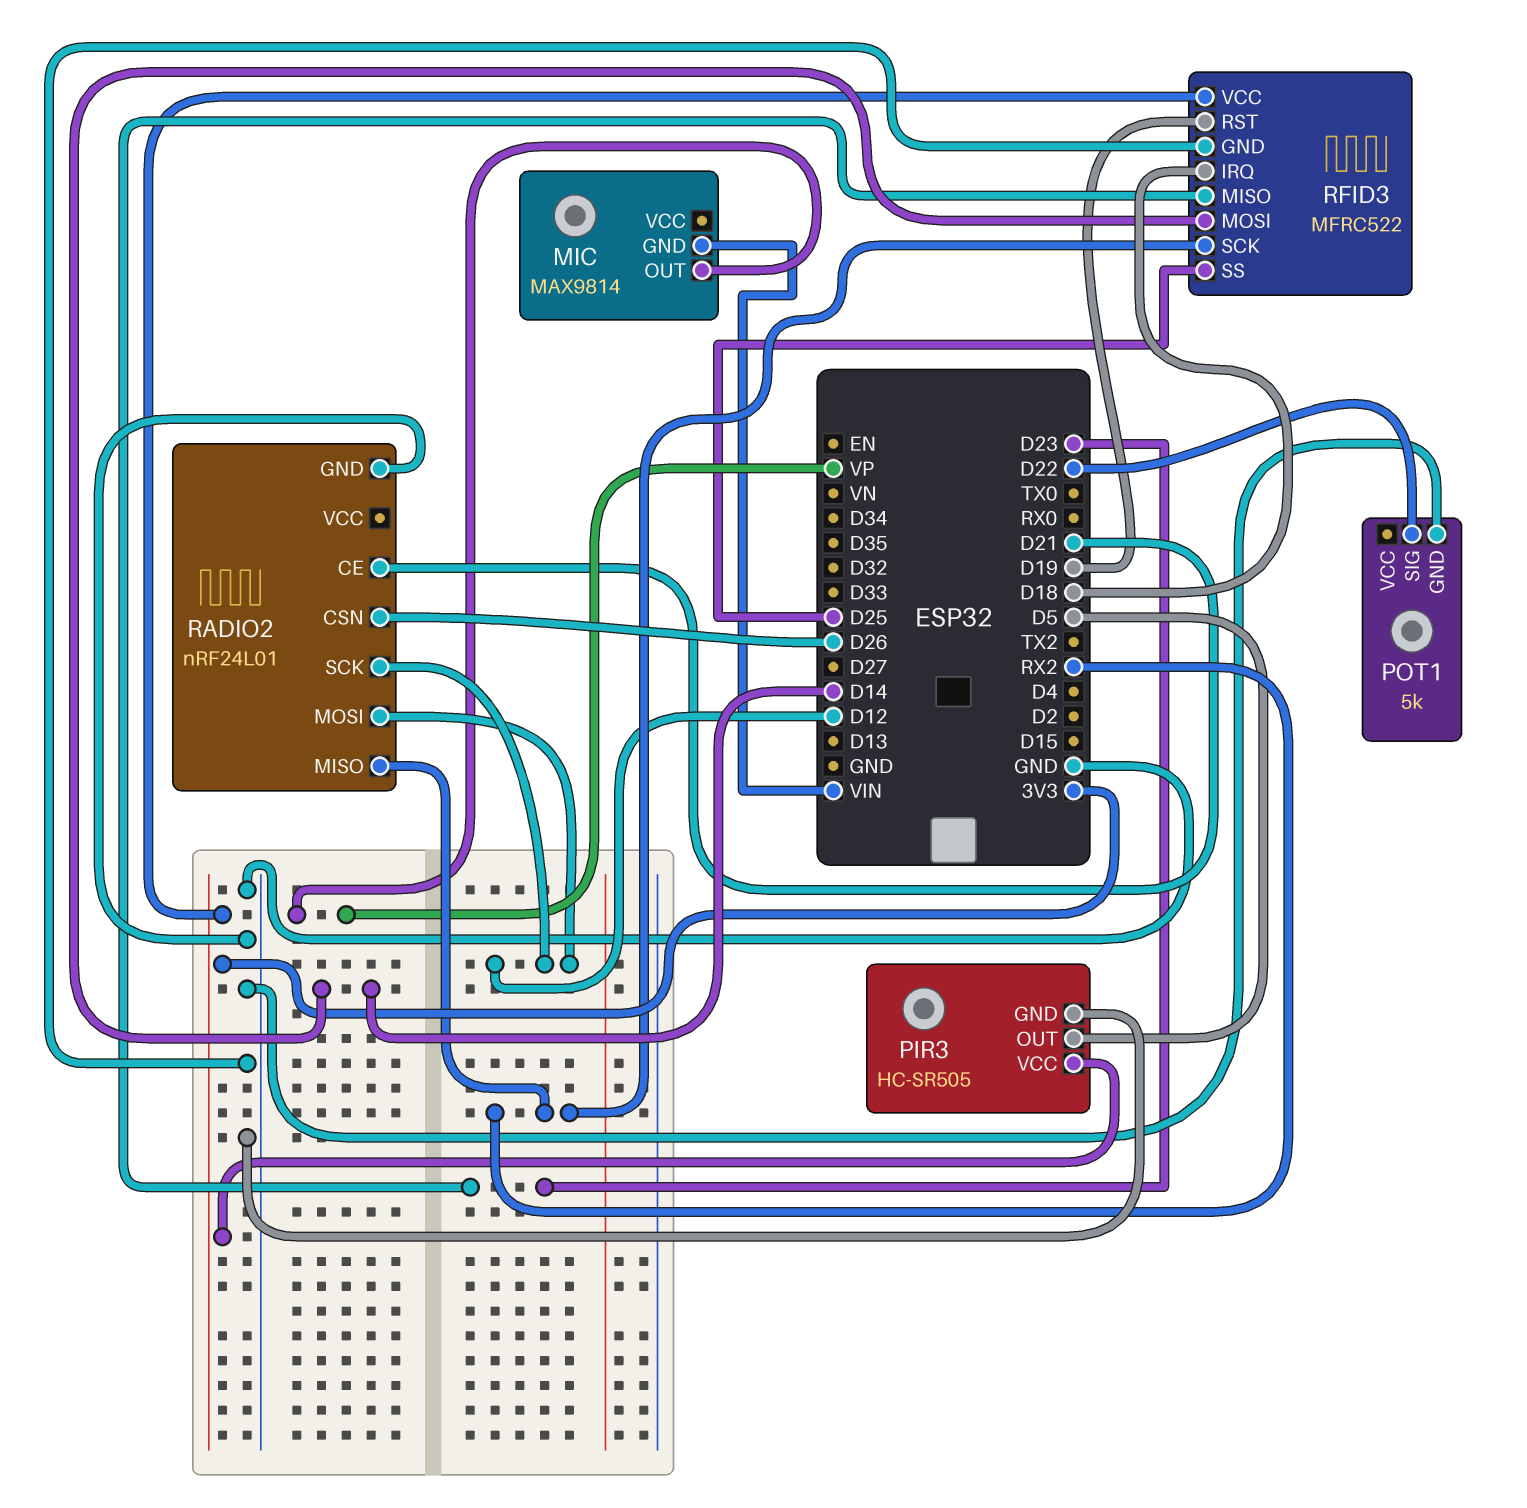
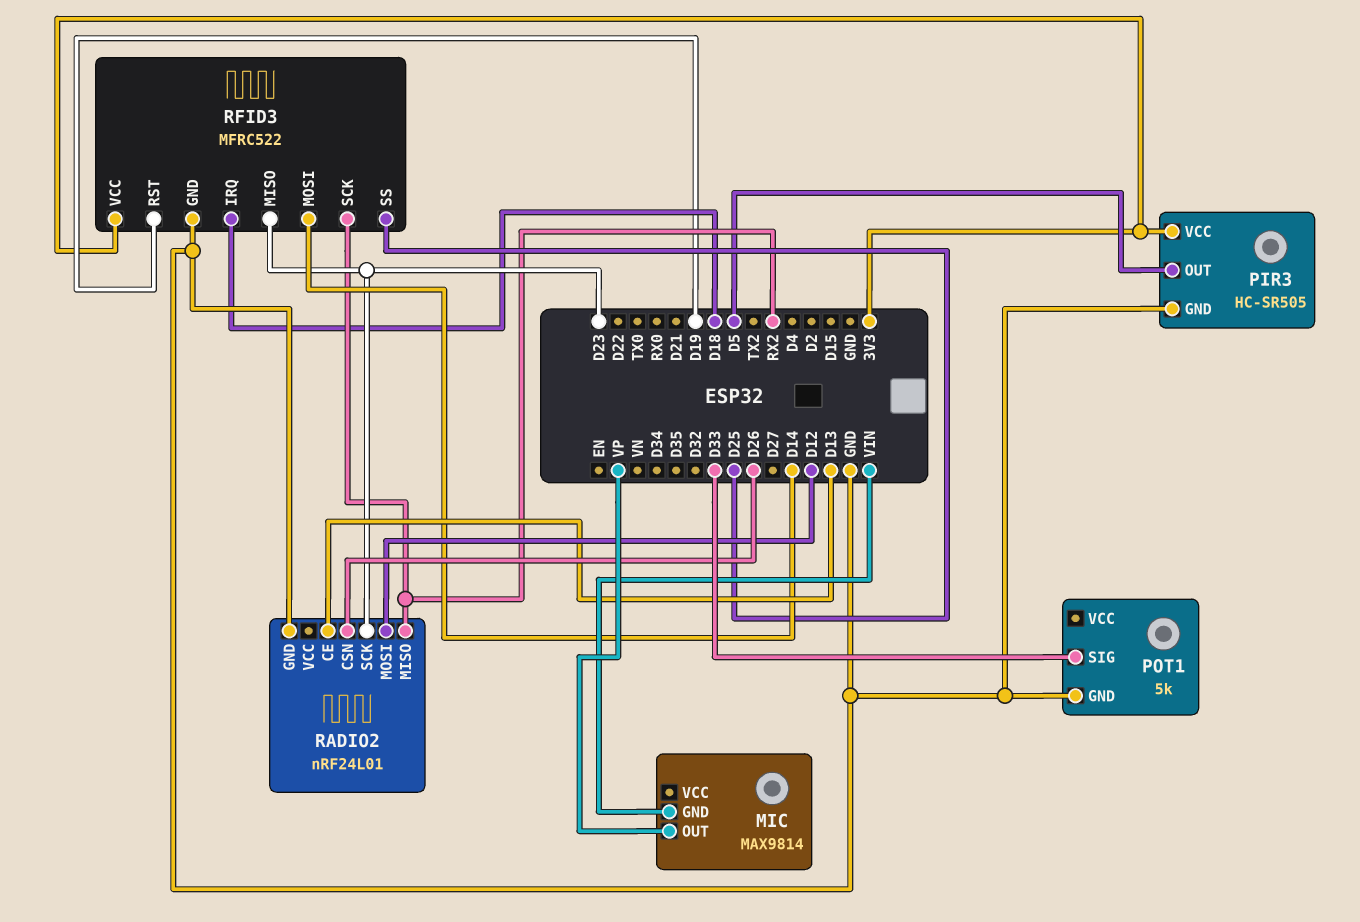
POT1 pin SIG: D22 -> D33
RADIO2 pin CE: D21 -> D13
RADIO2 pin SCK: D12 -> D23

